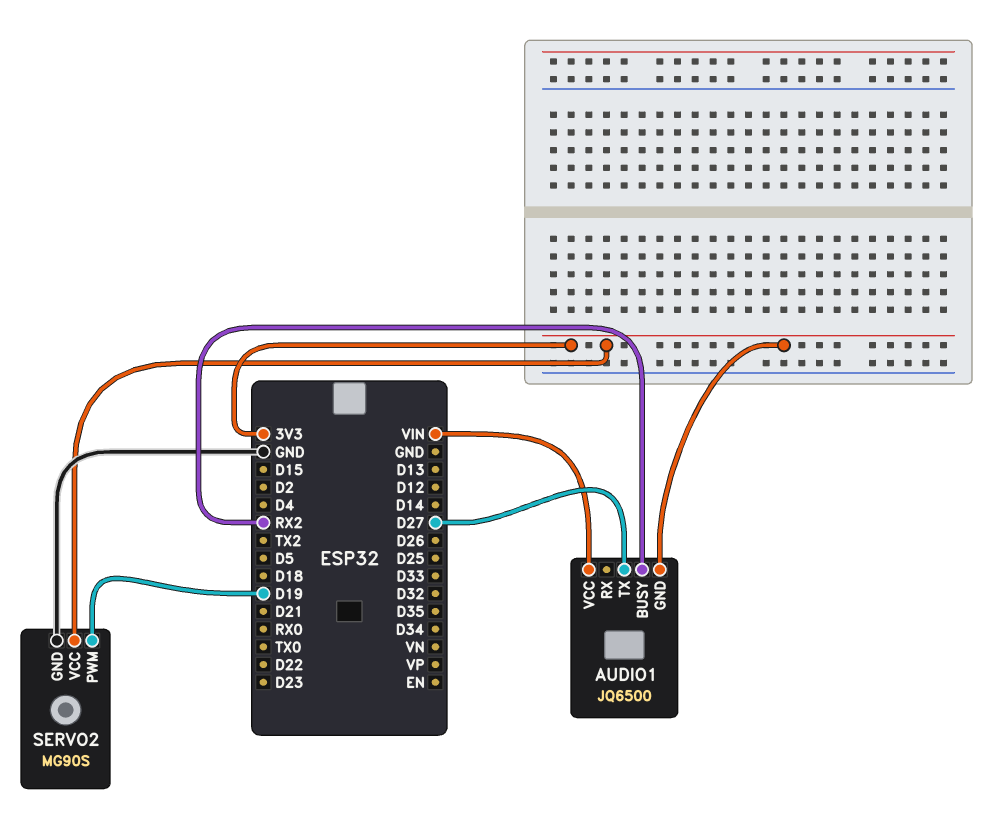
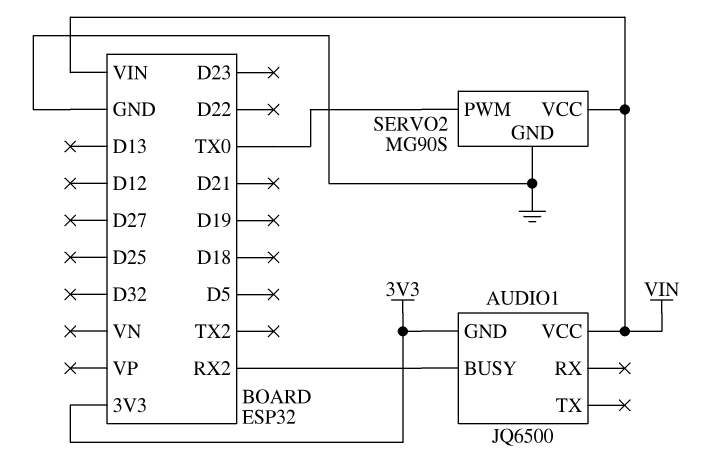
AUDIO1 pin TX: D27 -> none
SERVO2 pin PWM: D19 -> TX0
SERVO2 pin VCC: 3V3 -> VIN

